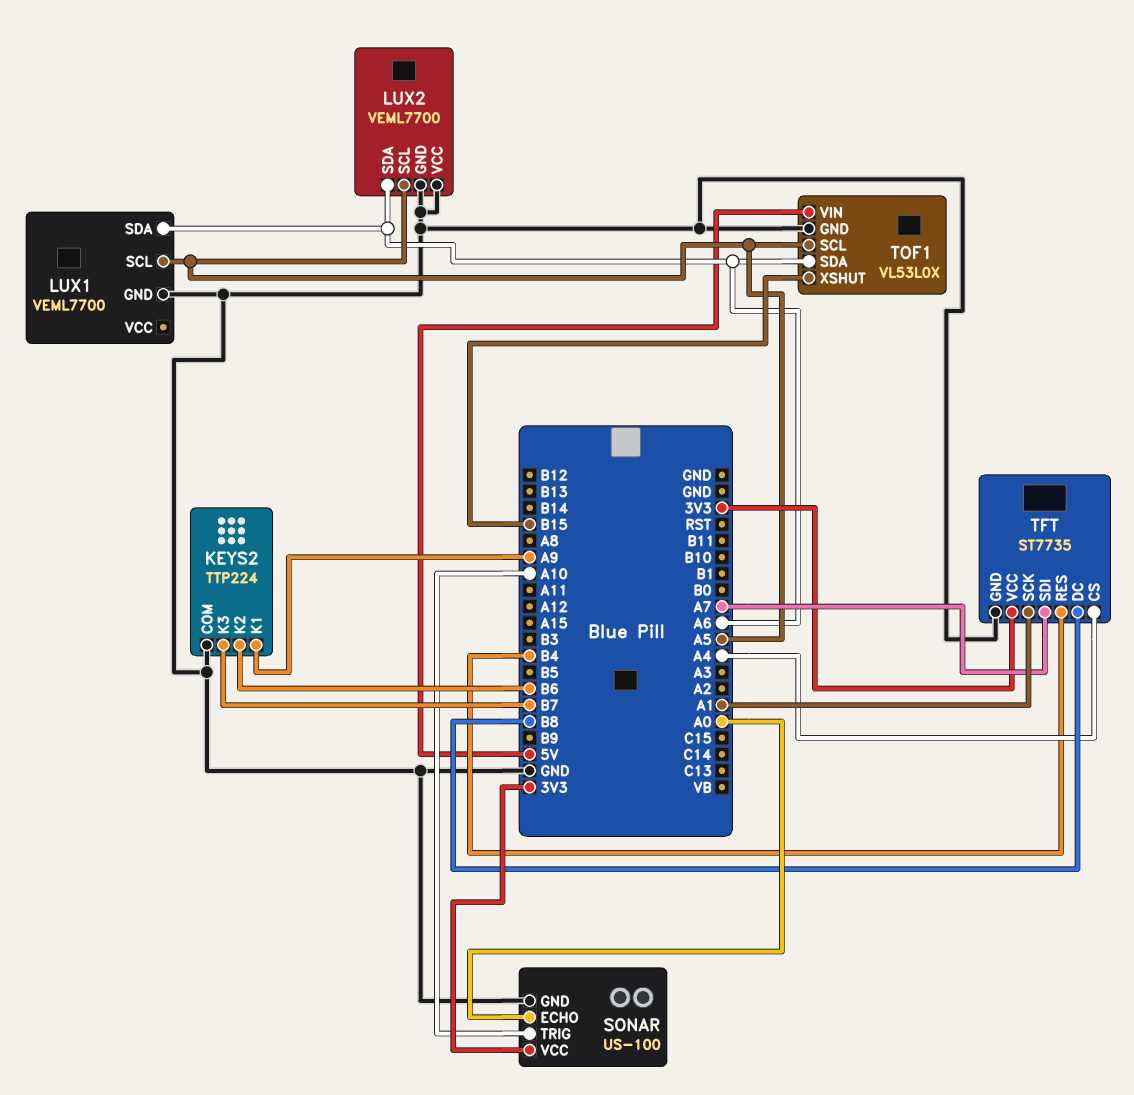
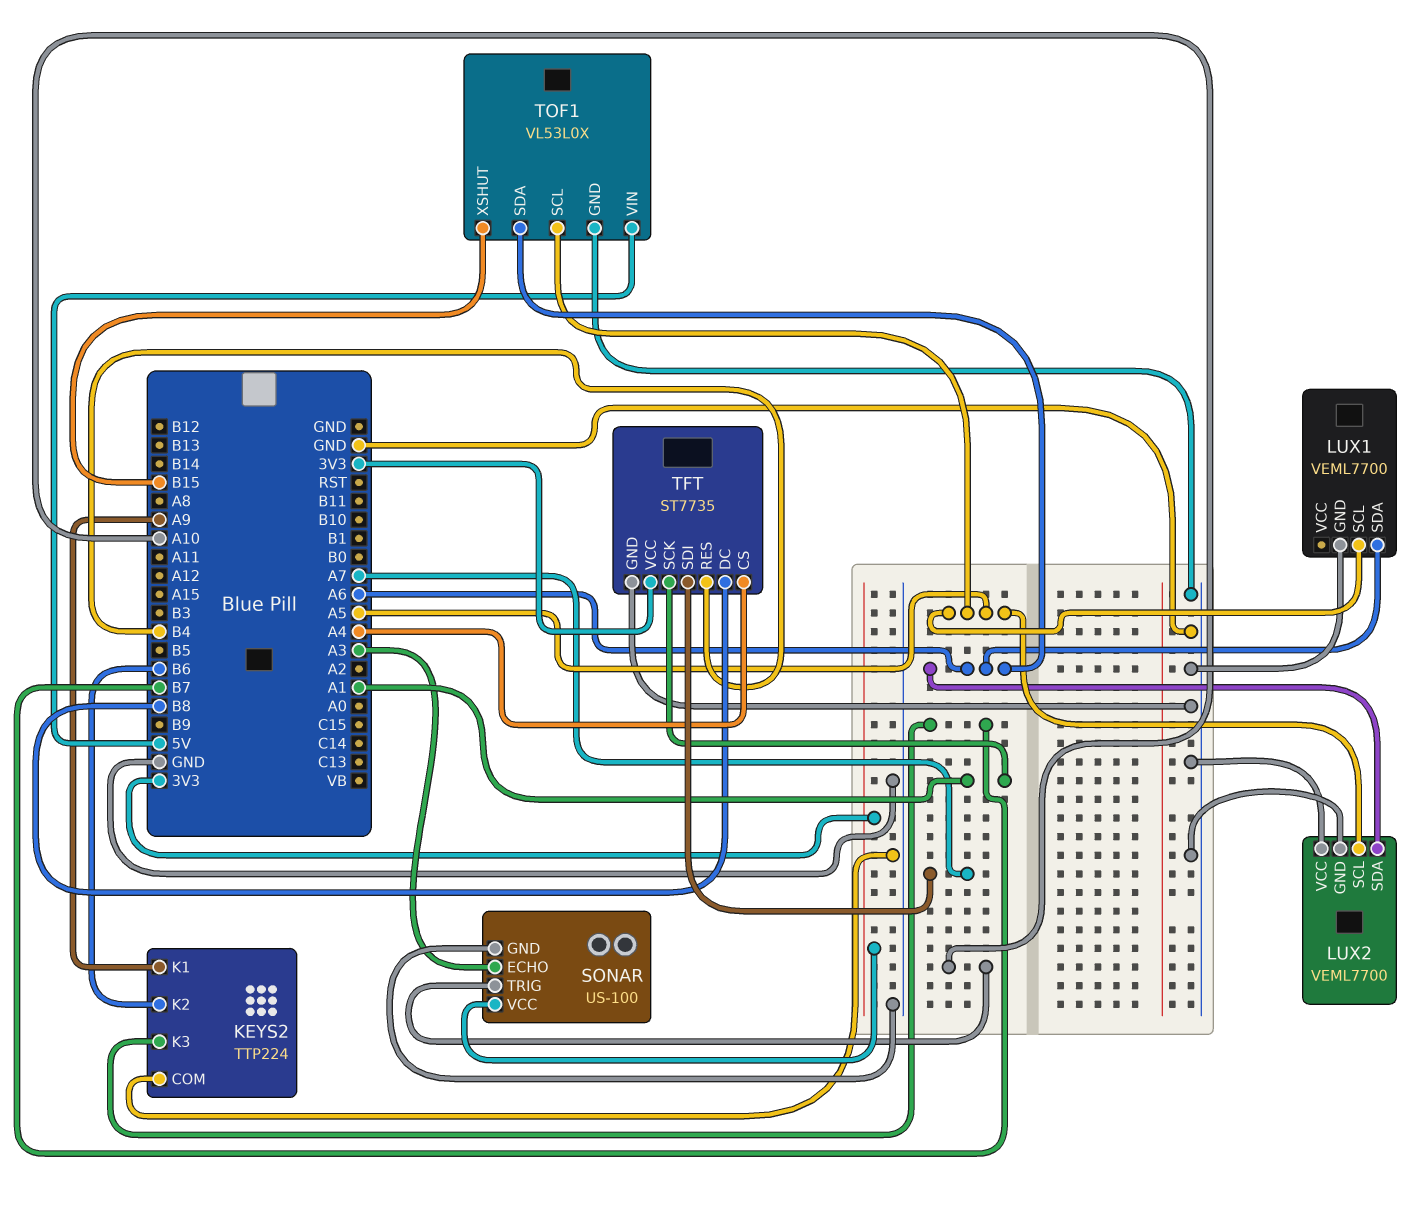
SONAR pin ECHO: A0 -> A3

